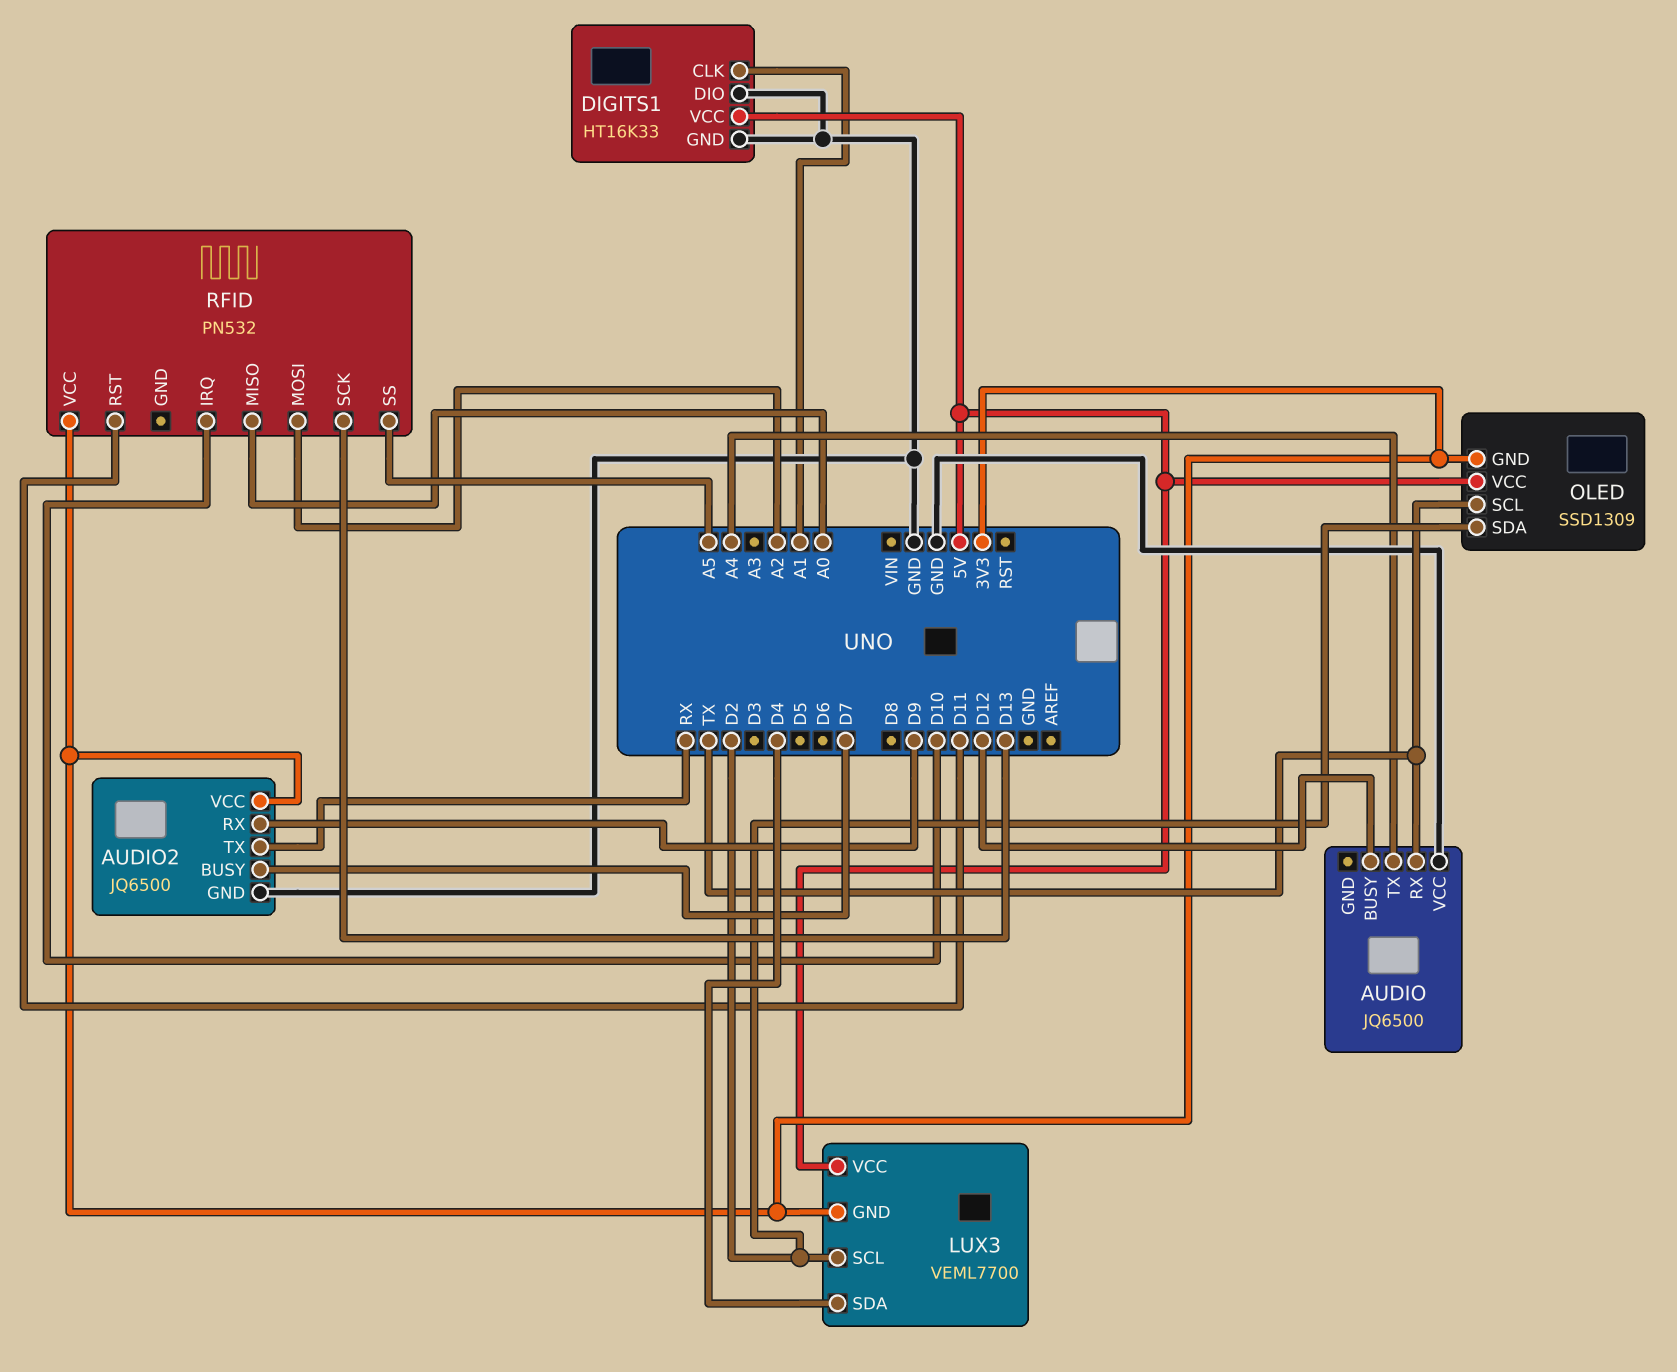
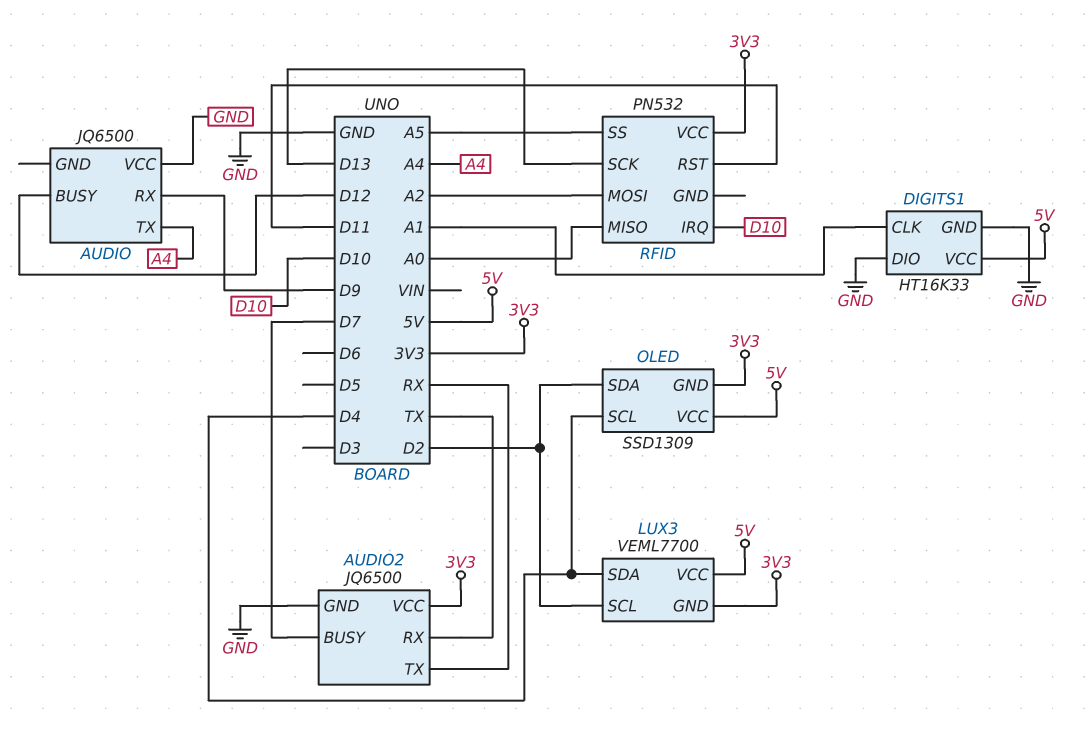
AUDIO pin RX: TX -> D9
AUDIO2 pin RX: D9 -> TX
OLED pin SCL: TX -> D4

